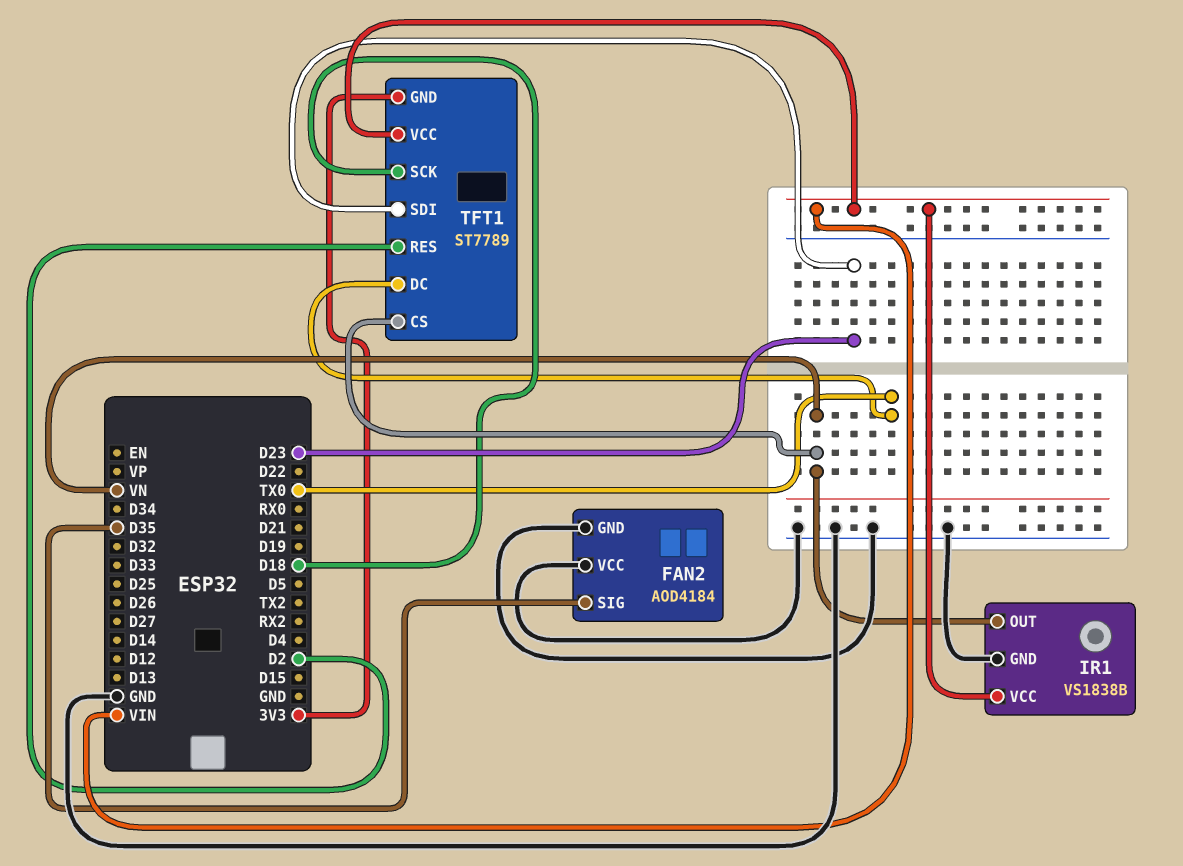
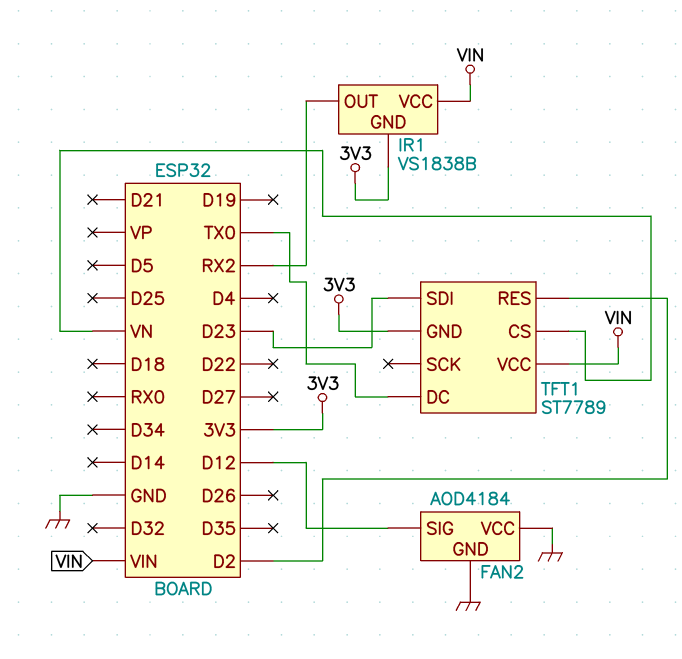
FAN2 pin SIG: D35 -> D12
IR1 pin GND: GND -> 3V3
IR1 pin OUT: VN -> RX2
TFT1 pin SCK: D18 -> none

